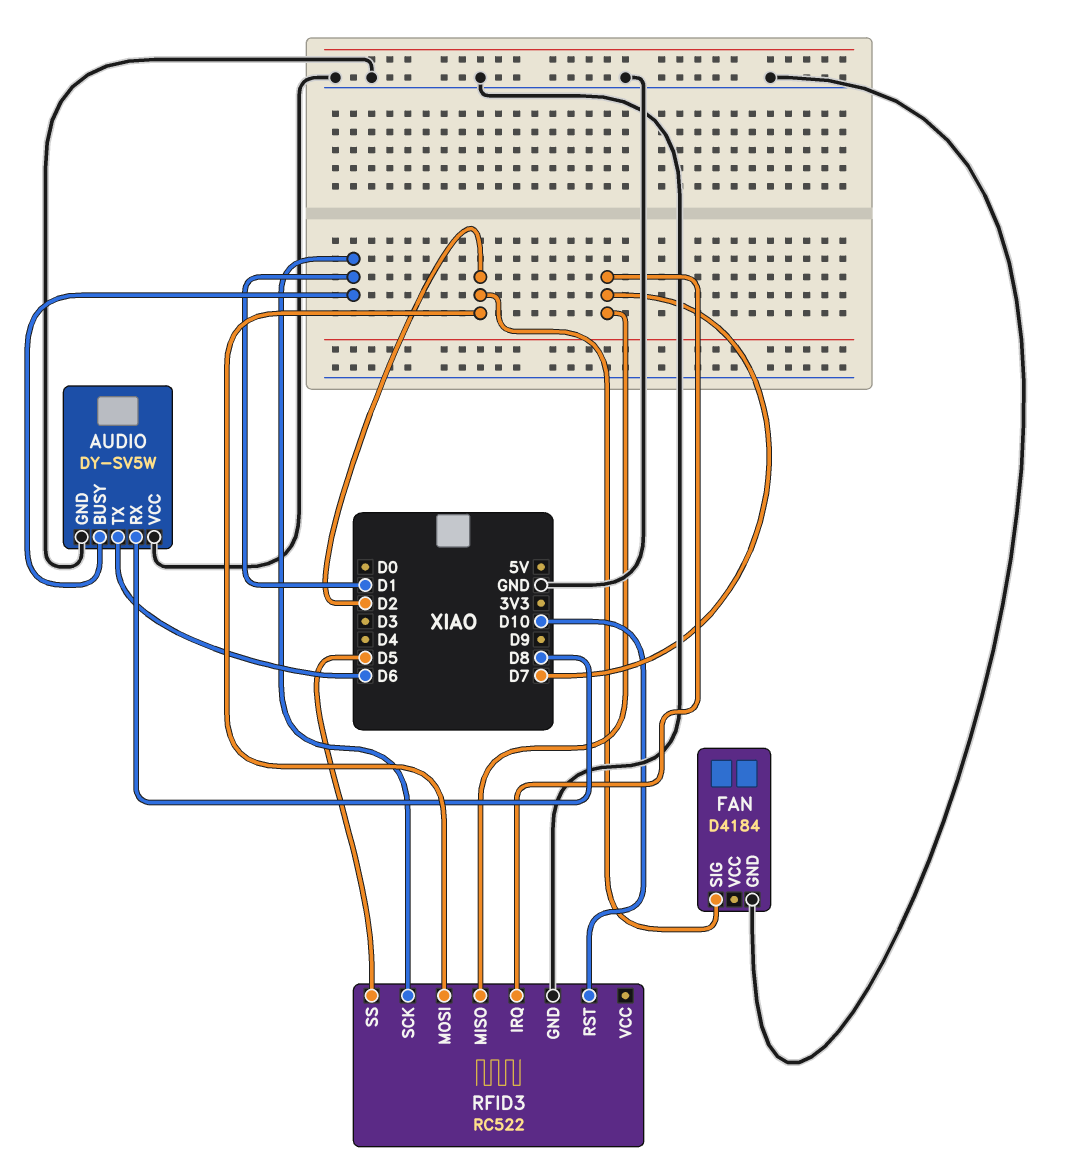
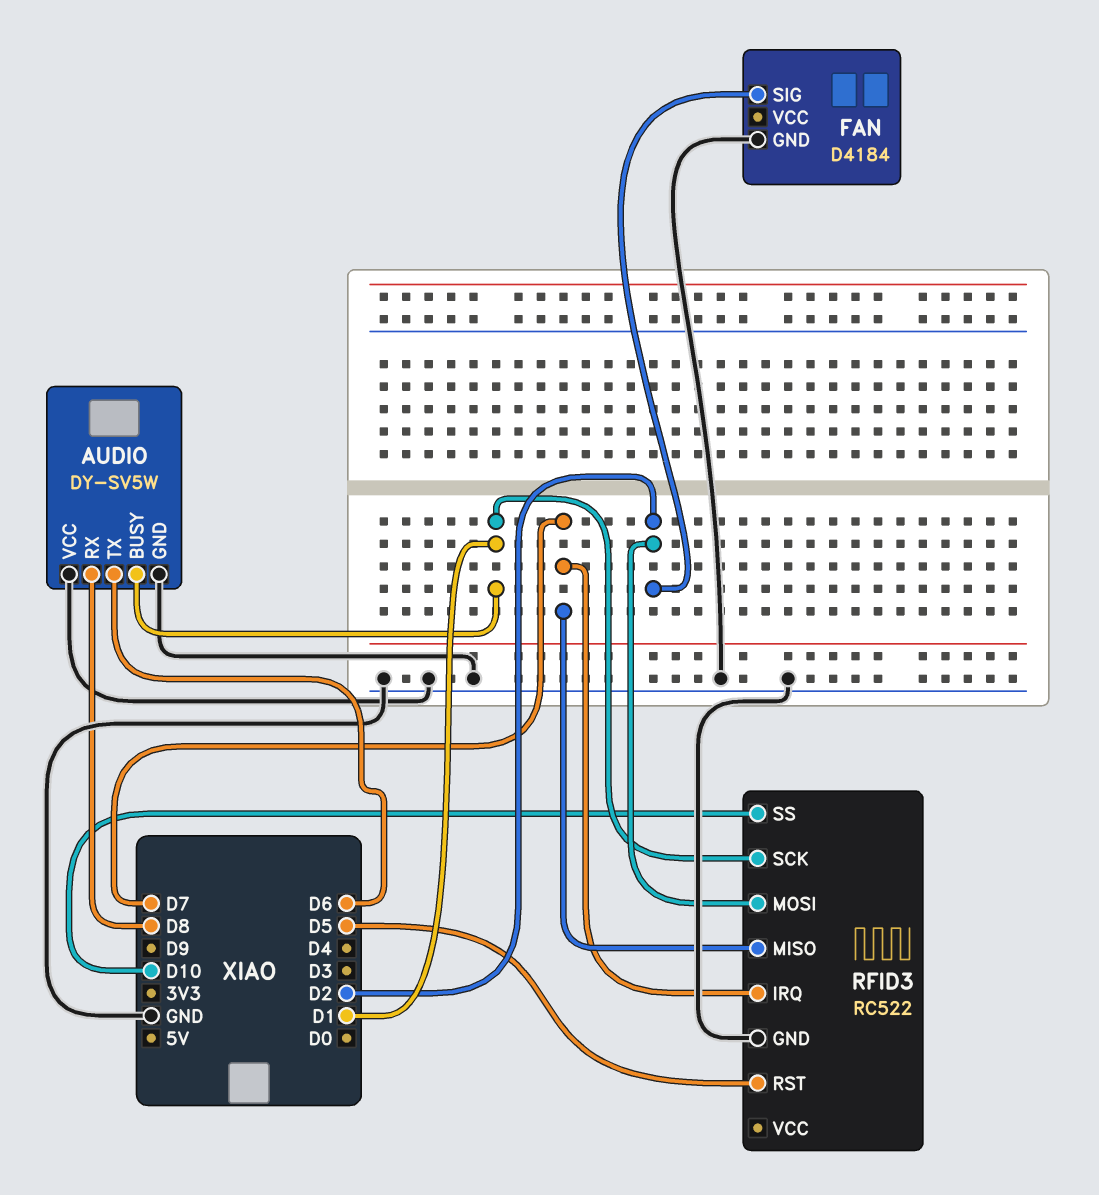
RFID3 pin RST: D10 -> D5
RFID3 pin SS: D5 -> D10

